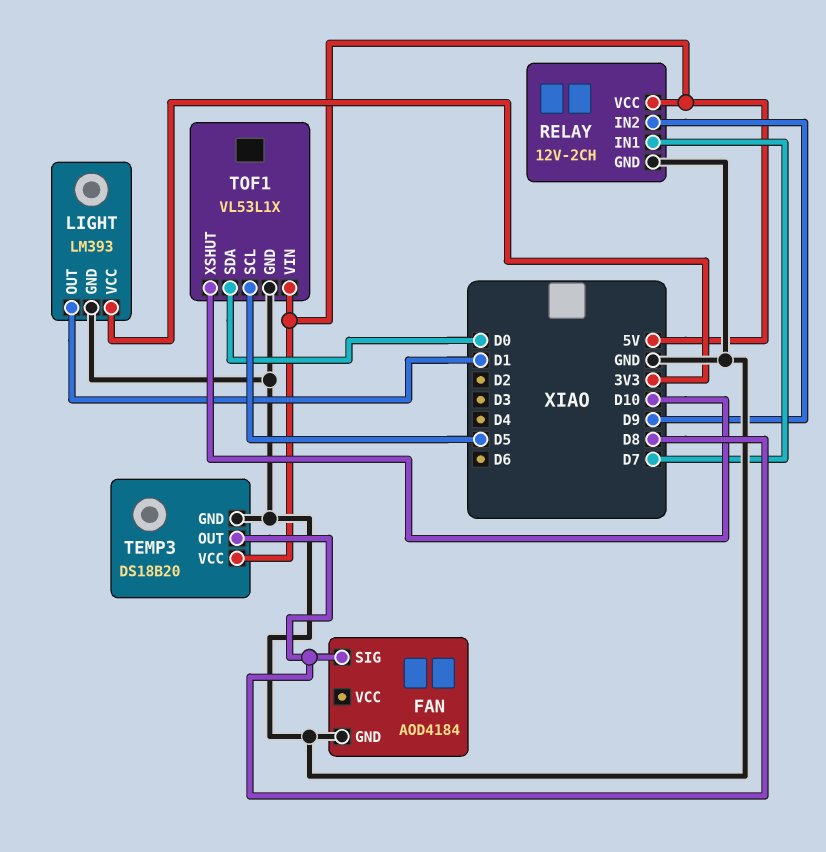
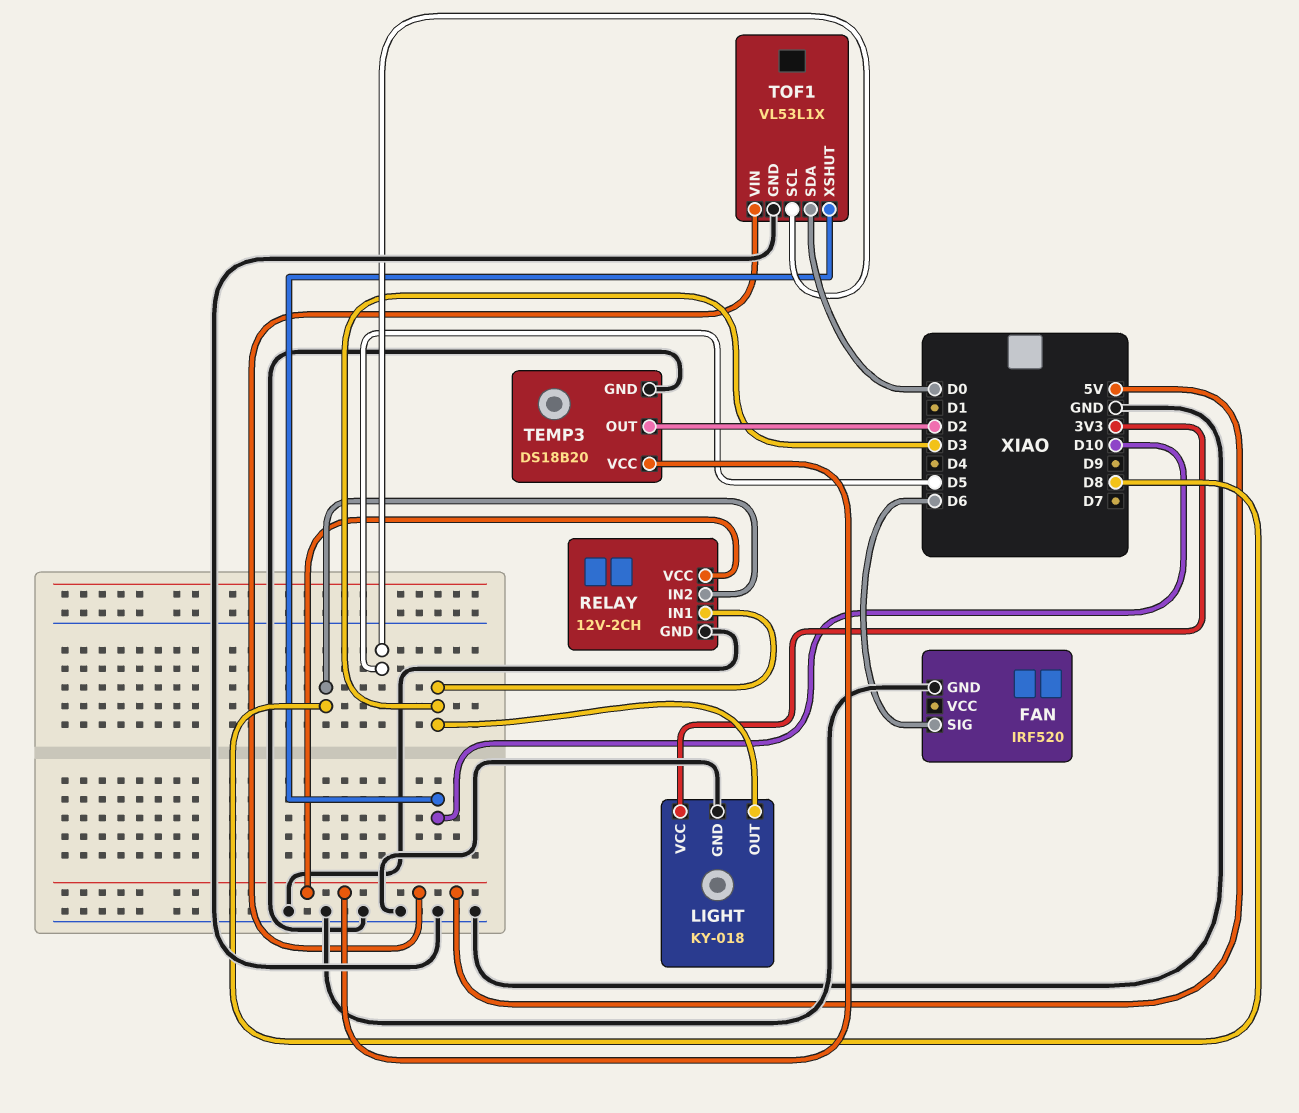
FAN: AOD4184 -> IRF520
FAN pin SIG: D8 -> D6
LIGHT: LM393 -> KY-018
LIGHT pin OUT: D1 -> D3
RELAY pin IN1: D7 -> D3
RELAY pin IN2: D9 -> D8
TEMP3 pin OUT: D8 -> D2

